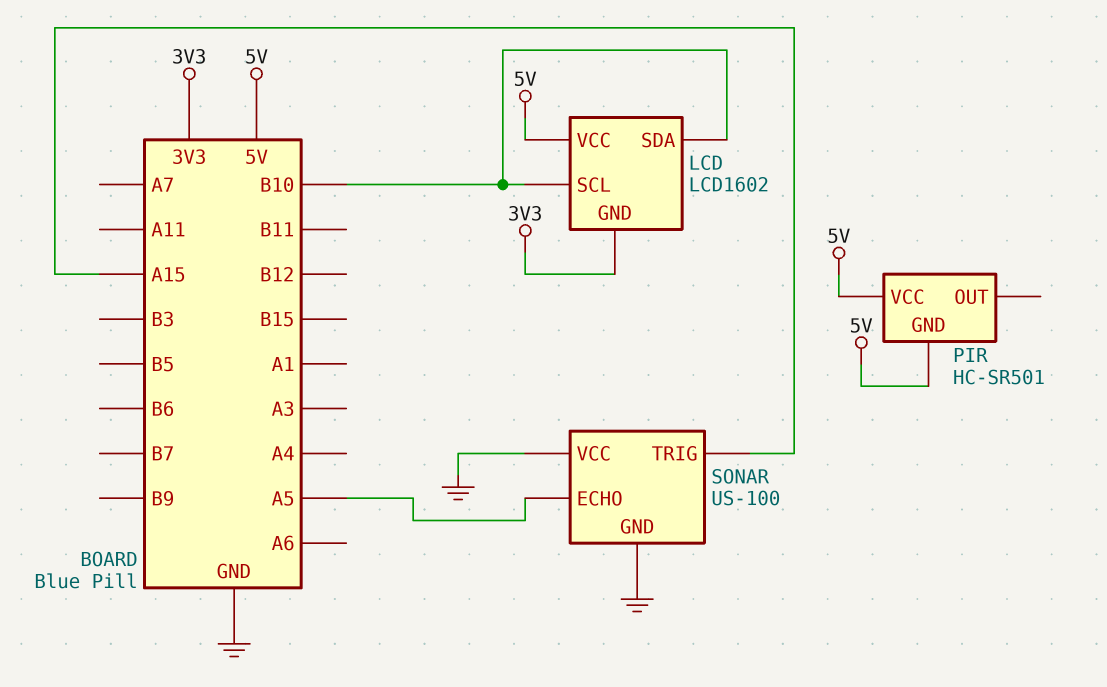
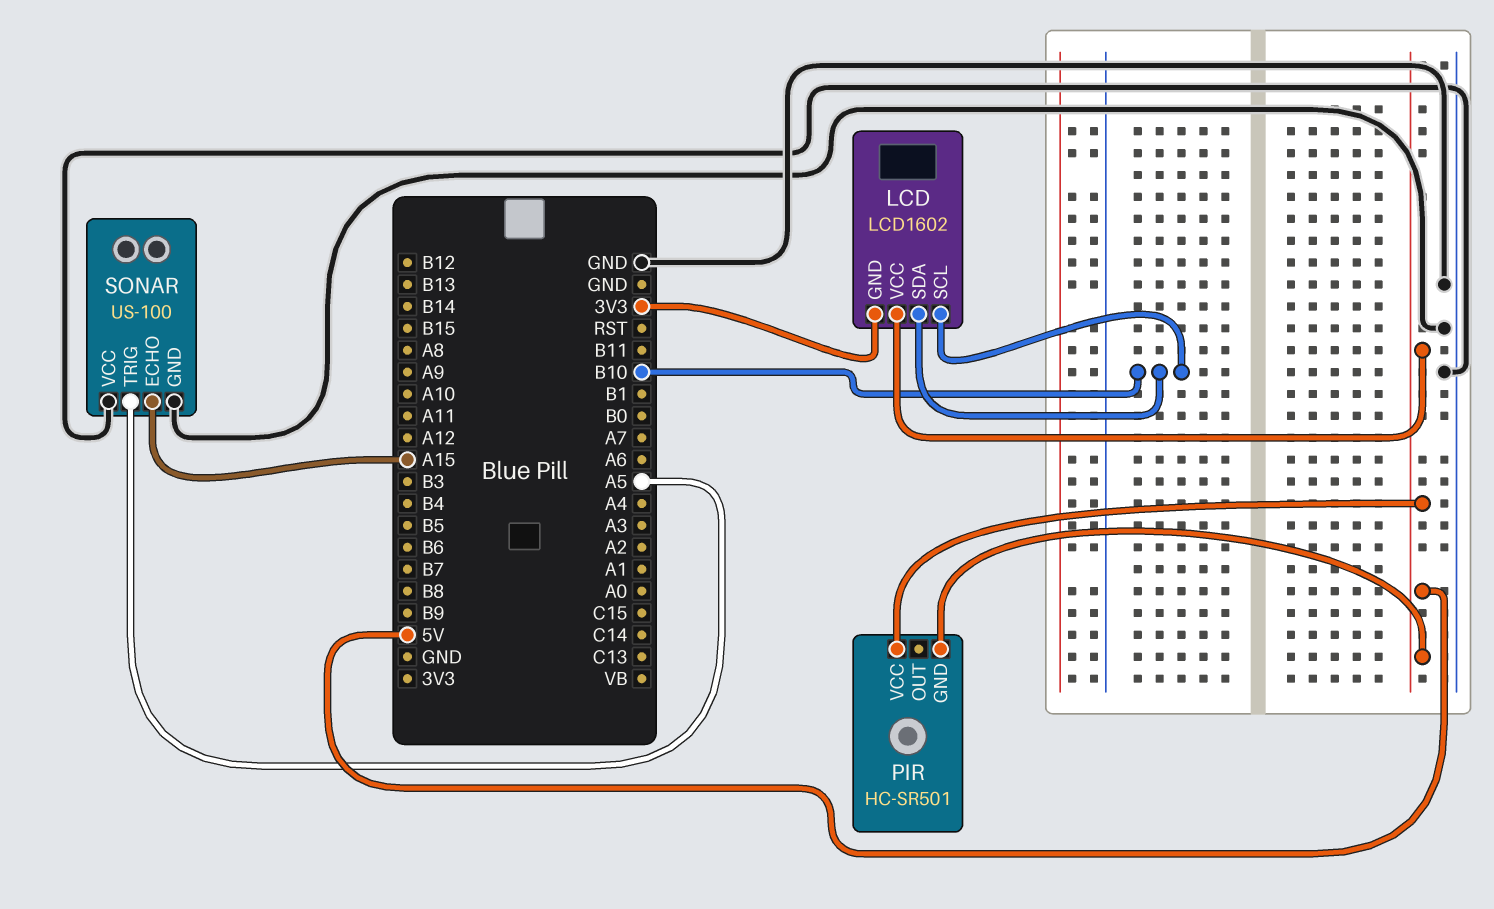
SONAR pin ECHO: A5 -> A15
SONAR pin TRIG: A15 -> A5

